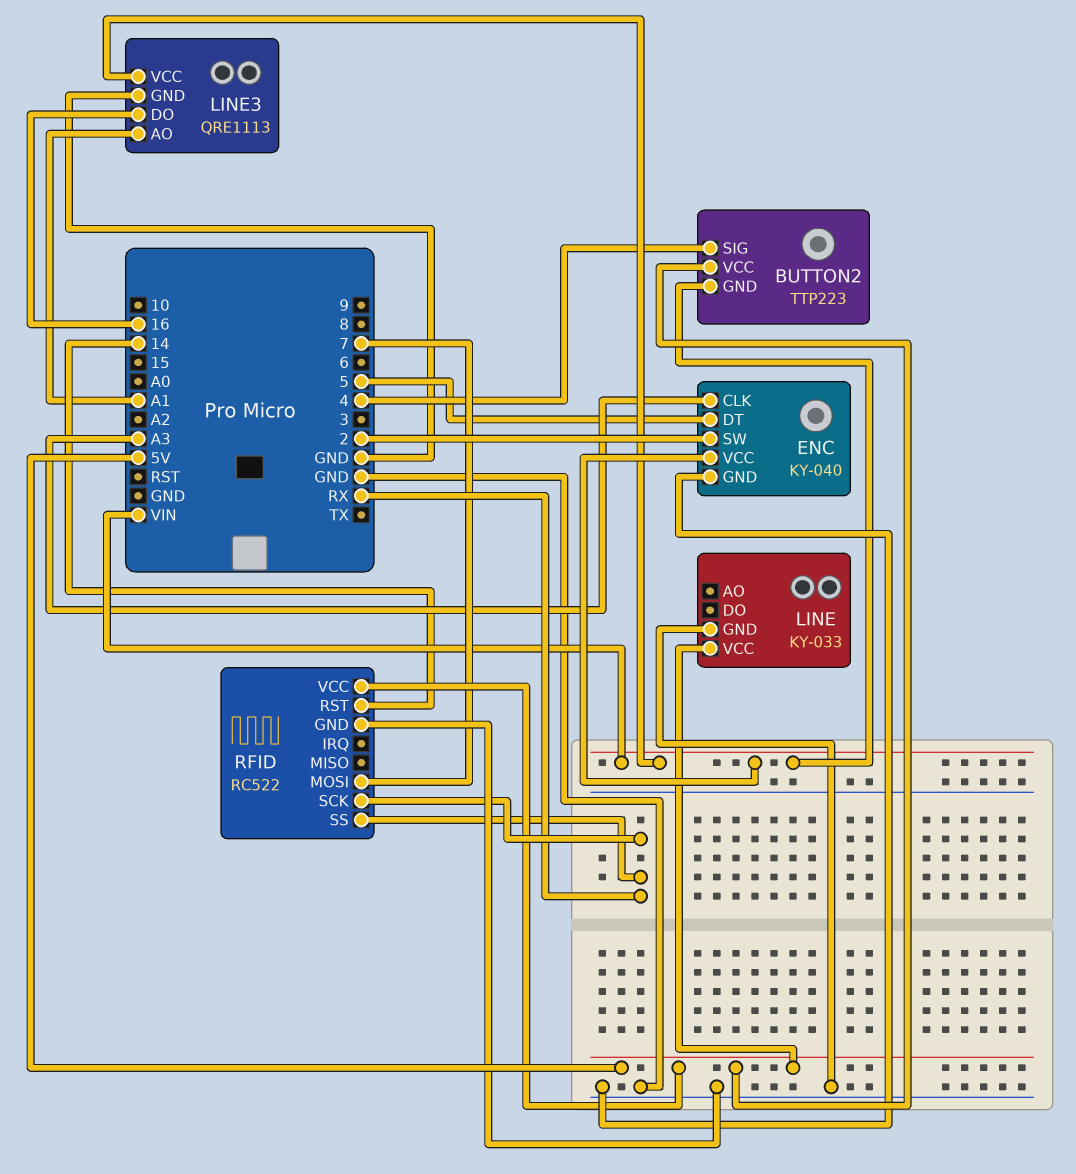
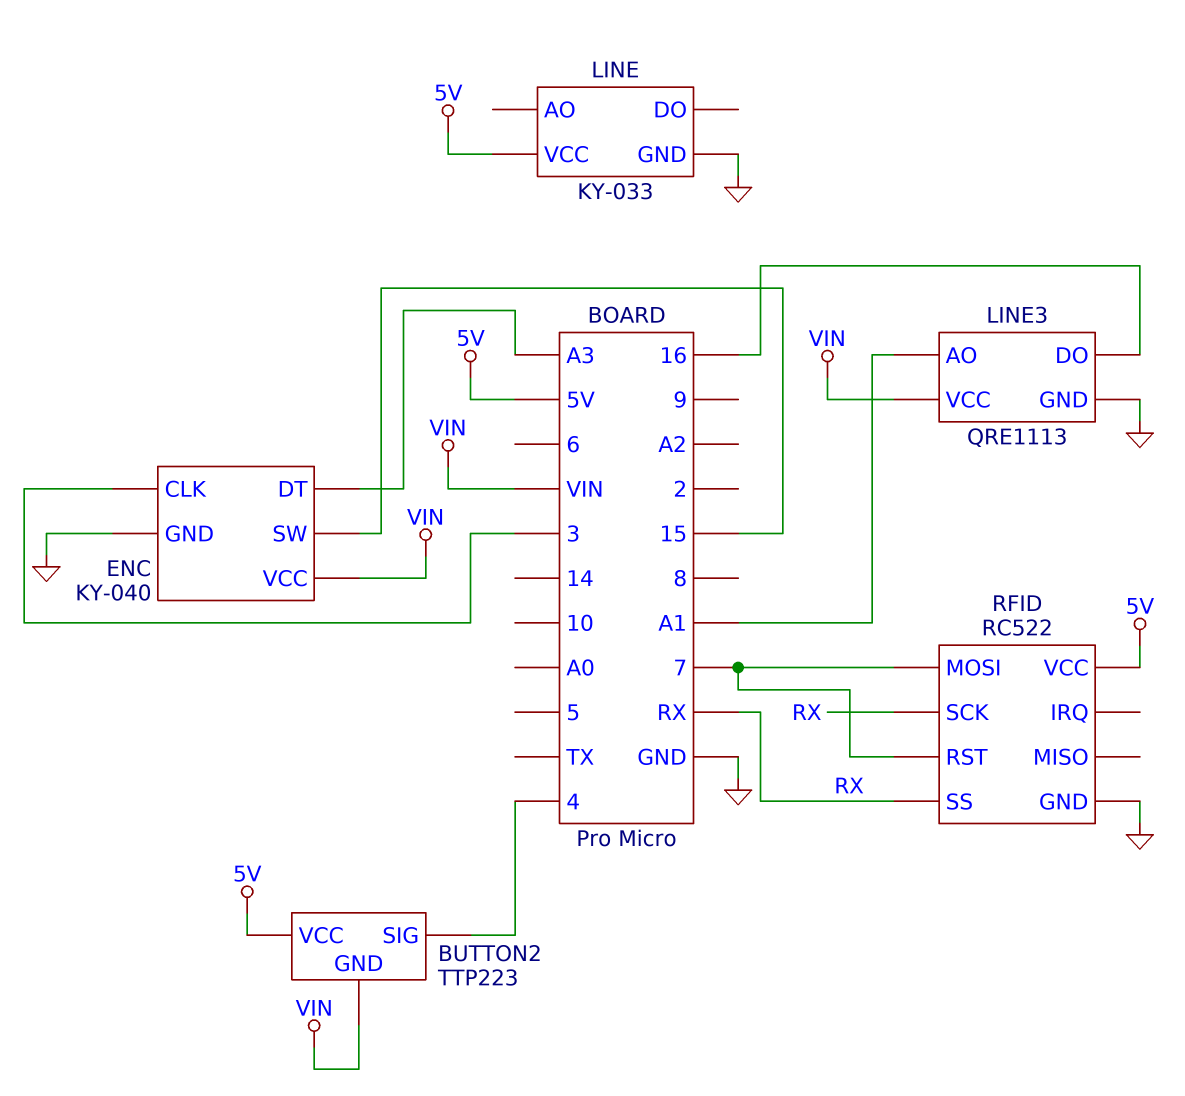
ENC pin CLK: A3 -> 3
ENC pin DT: 5 -> A3
ENC pin SW: 2 -> 15
RFID pin RST: 14 -> 7

